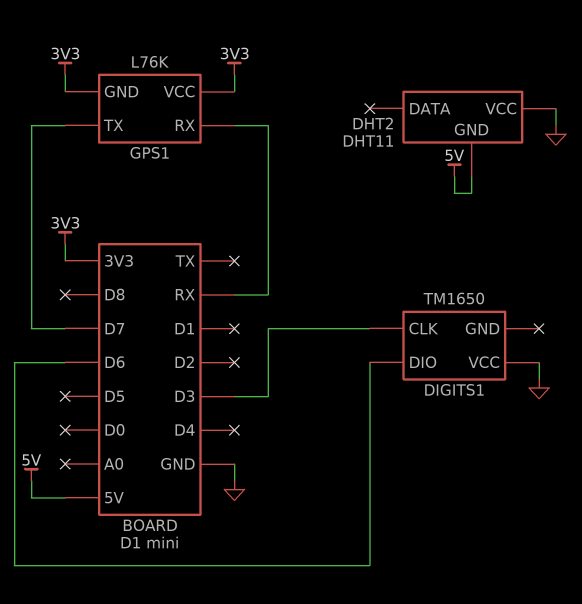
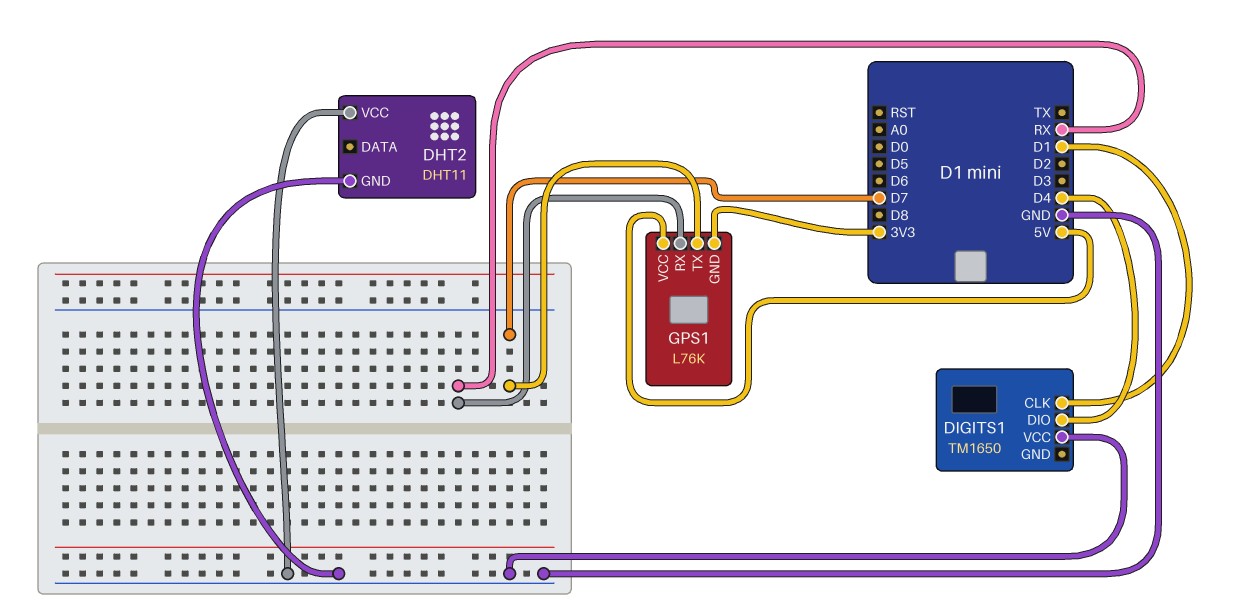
DHT2 pin GND: 5V -> GND
DIGITS1 pin CLK: D3 -> D1
DIGITS1 pin DIO: D6 -> D4
GPS1 pin VCC: 3V3 -> 5V

